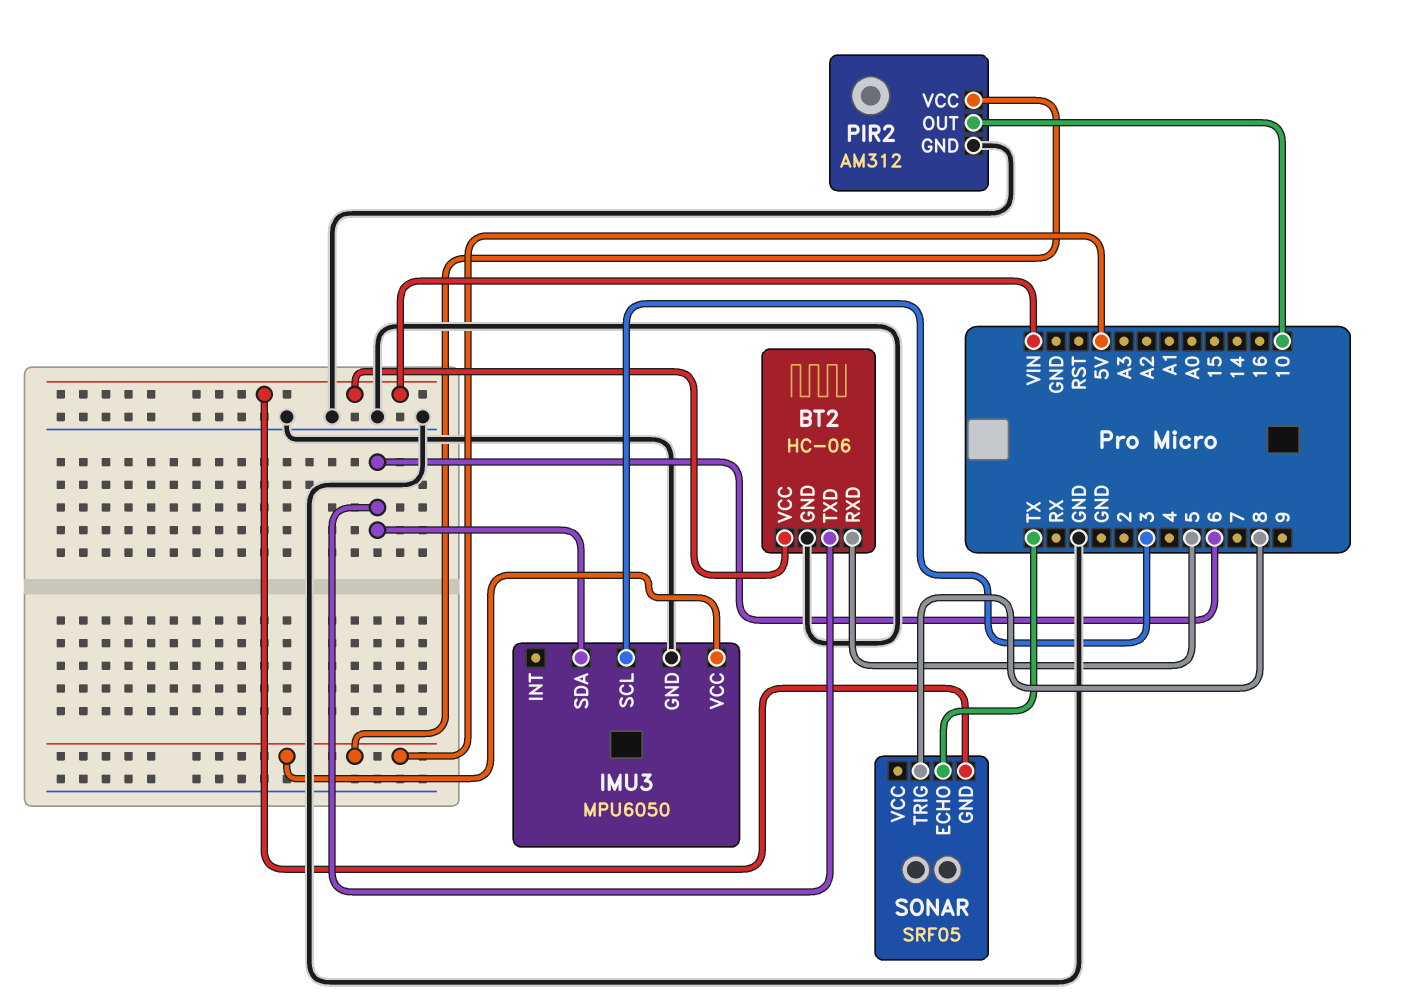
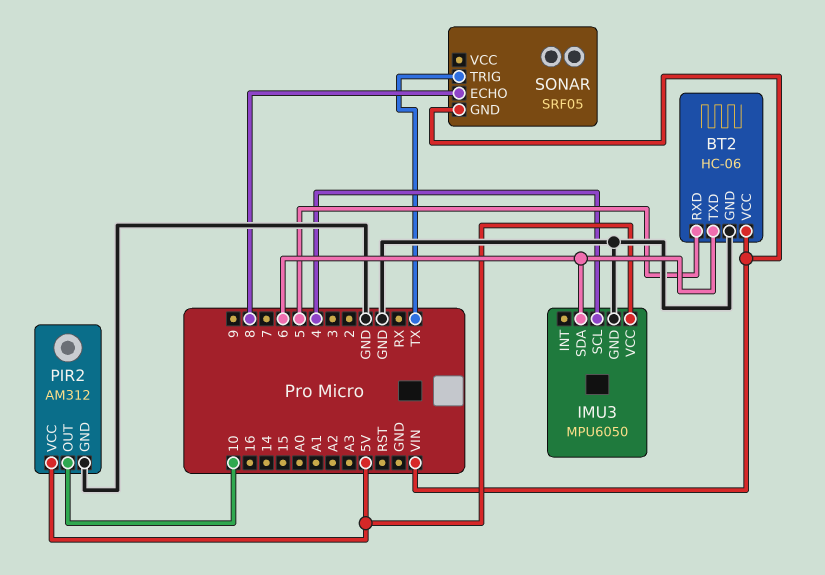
IMU3 pin SCL: 3 -> 4
SONAR pin ECHO: TX -> 8
SONAR pin TRIG: 8 -> TX

